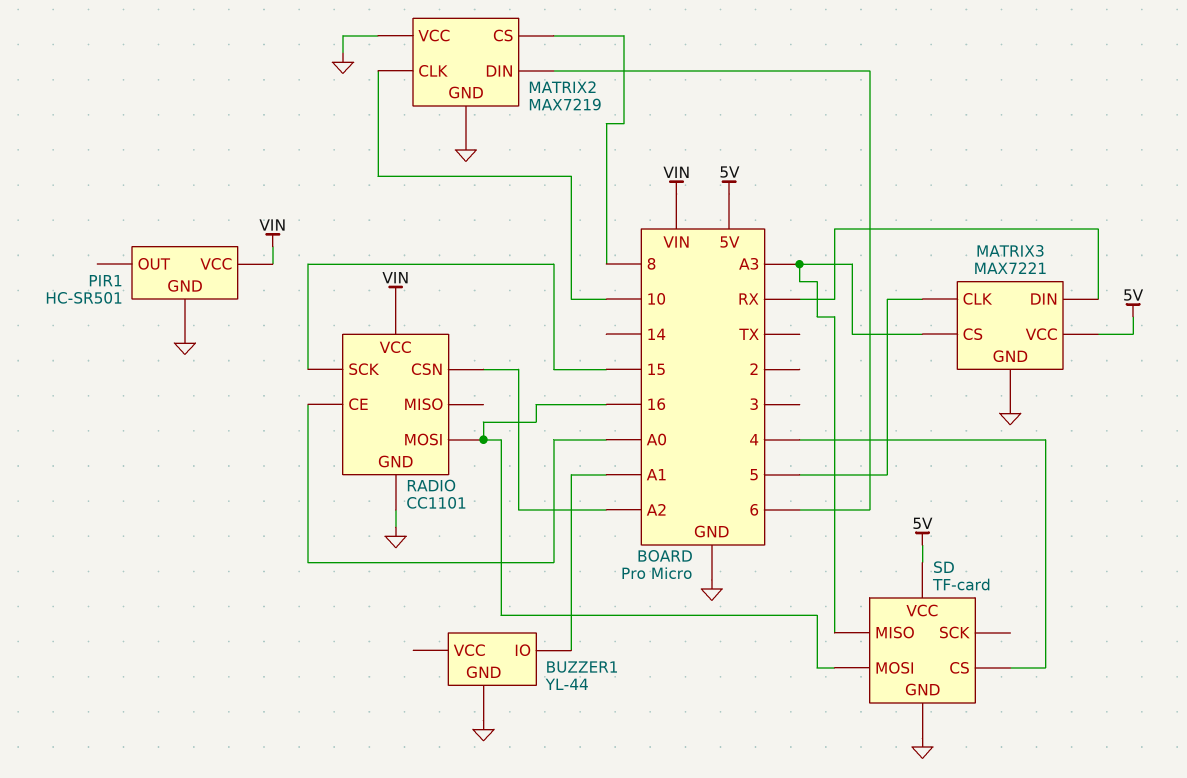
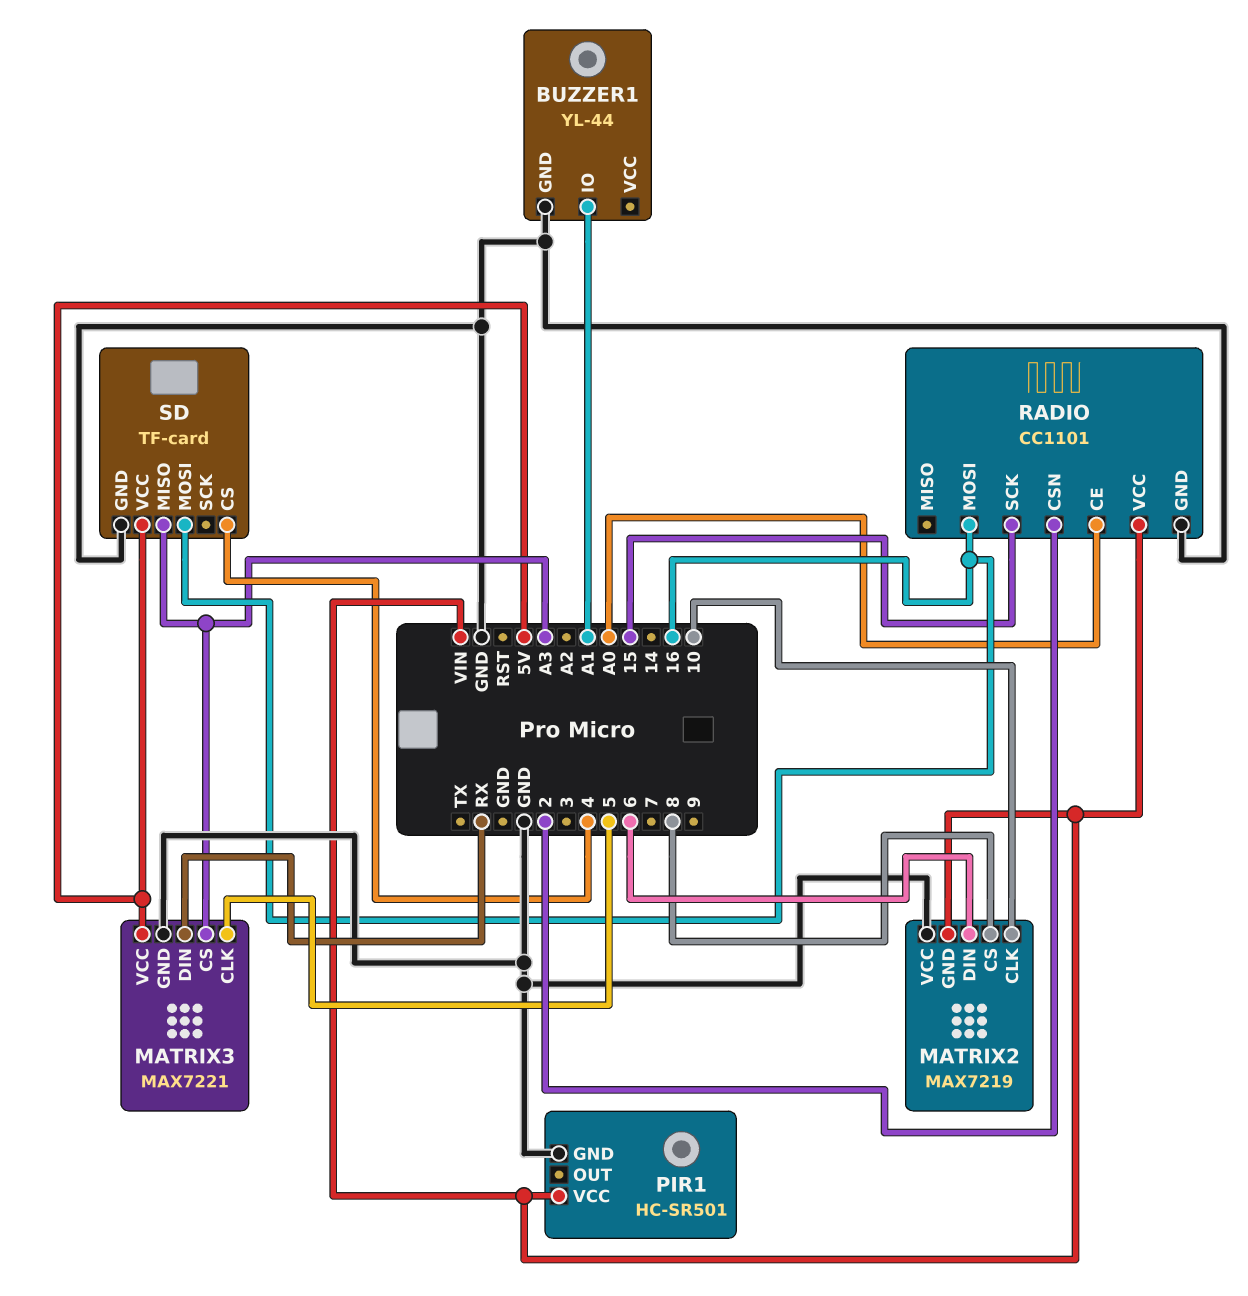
MATRIX2 pin GND: GND -> VIN
RADIO pin CSN: A2 -> 2

